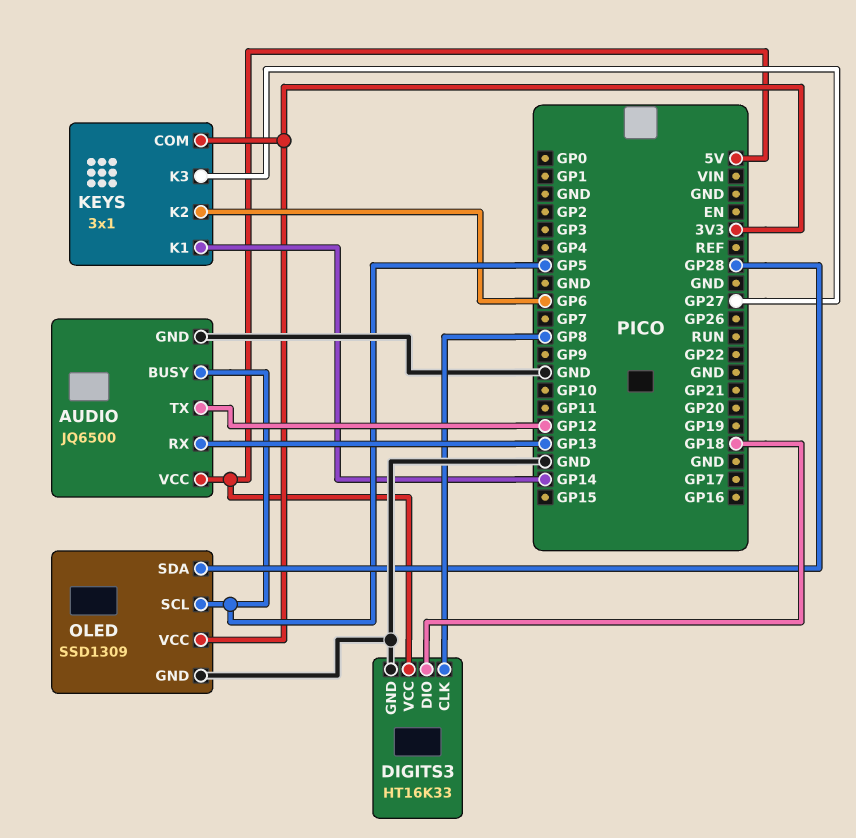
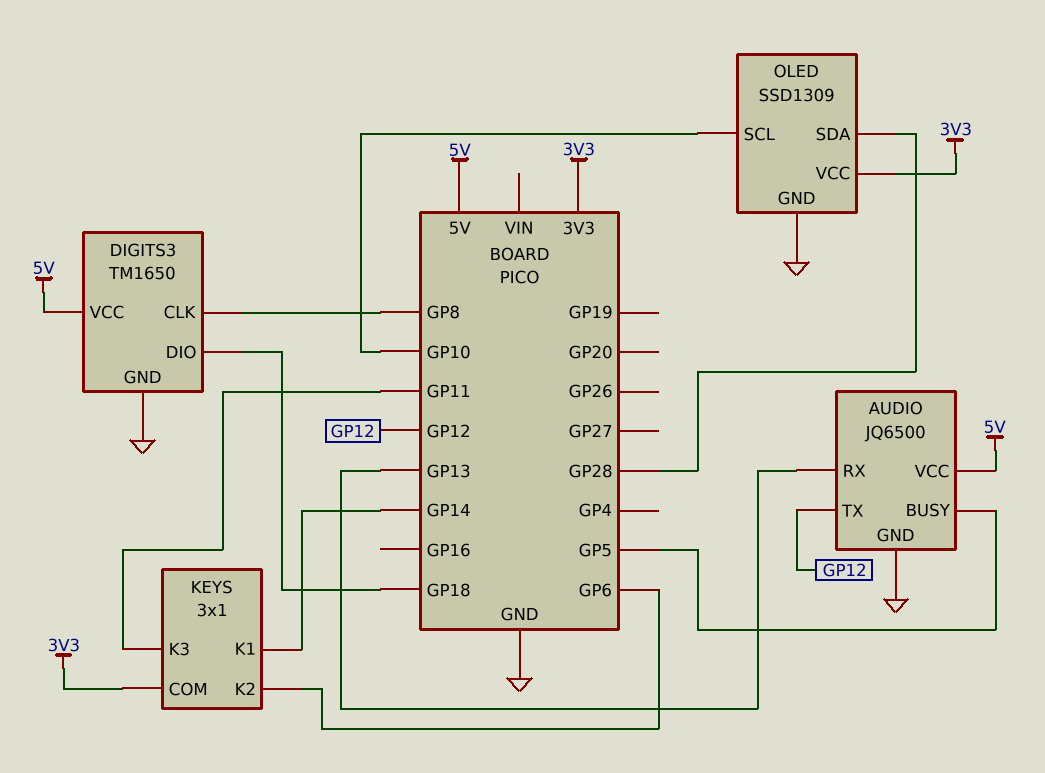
DIGITS3: HT16K33 -> TM1650
KEYS pin K3: GP27 -> GP11
OLED pin SCL: GP5 -> GP10

